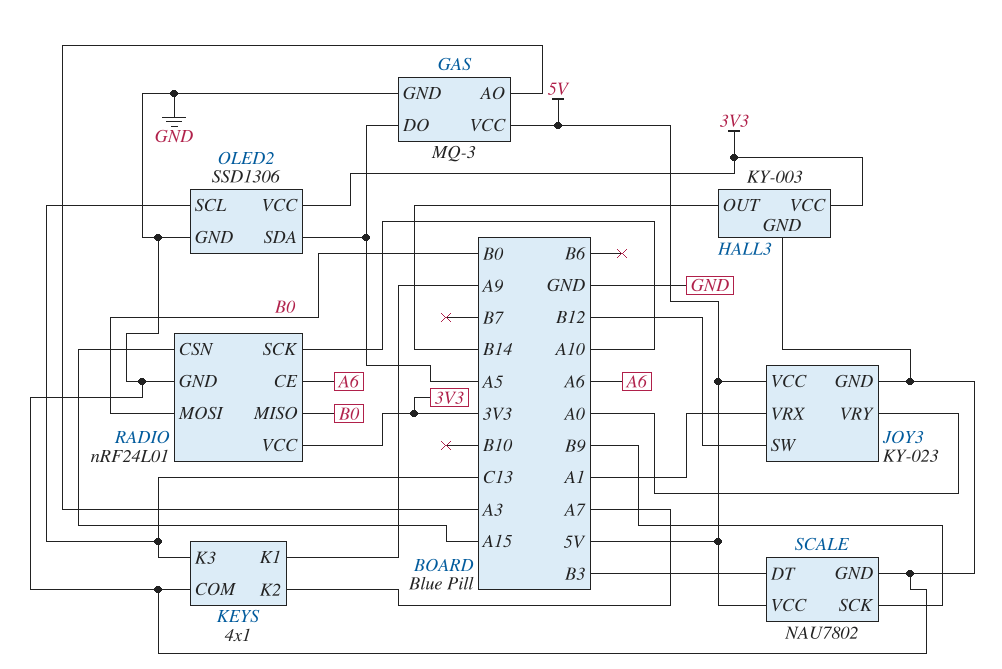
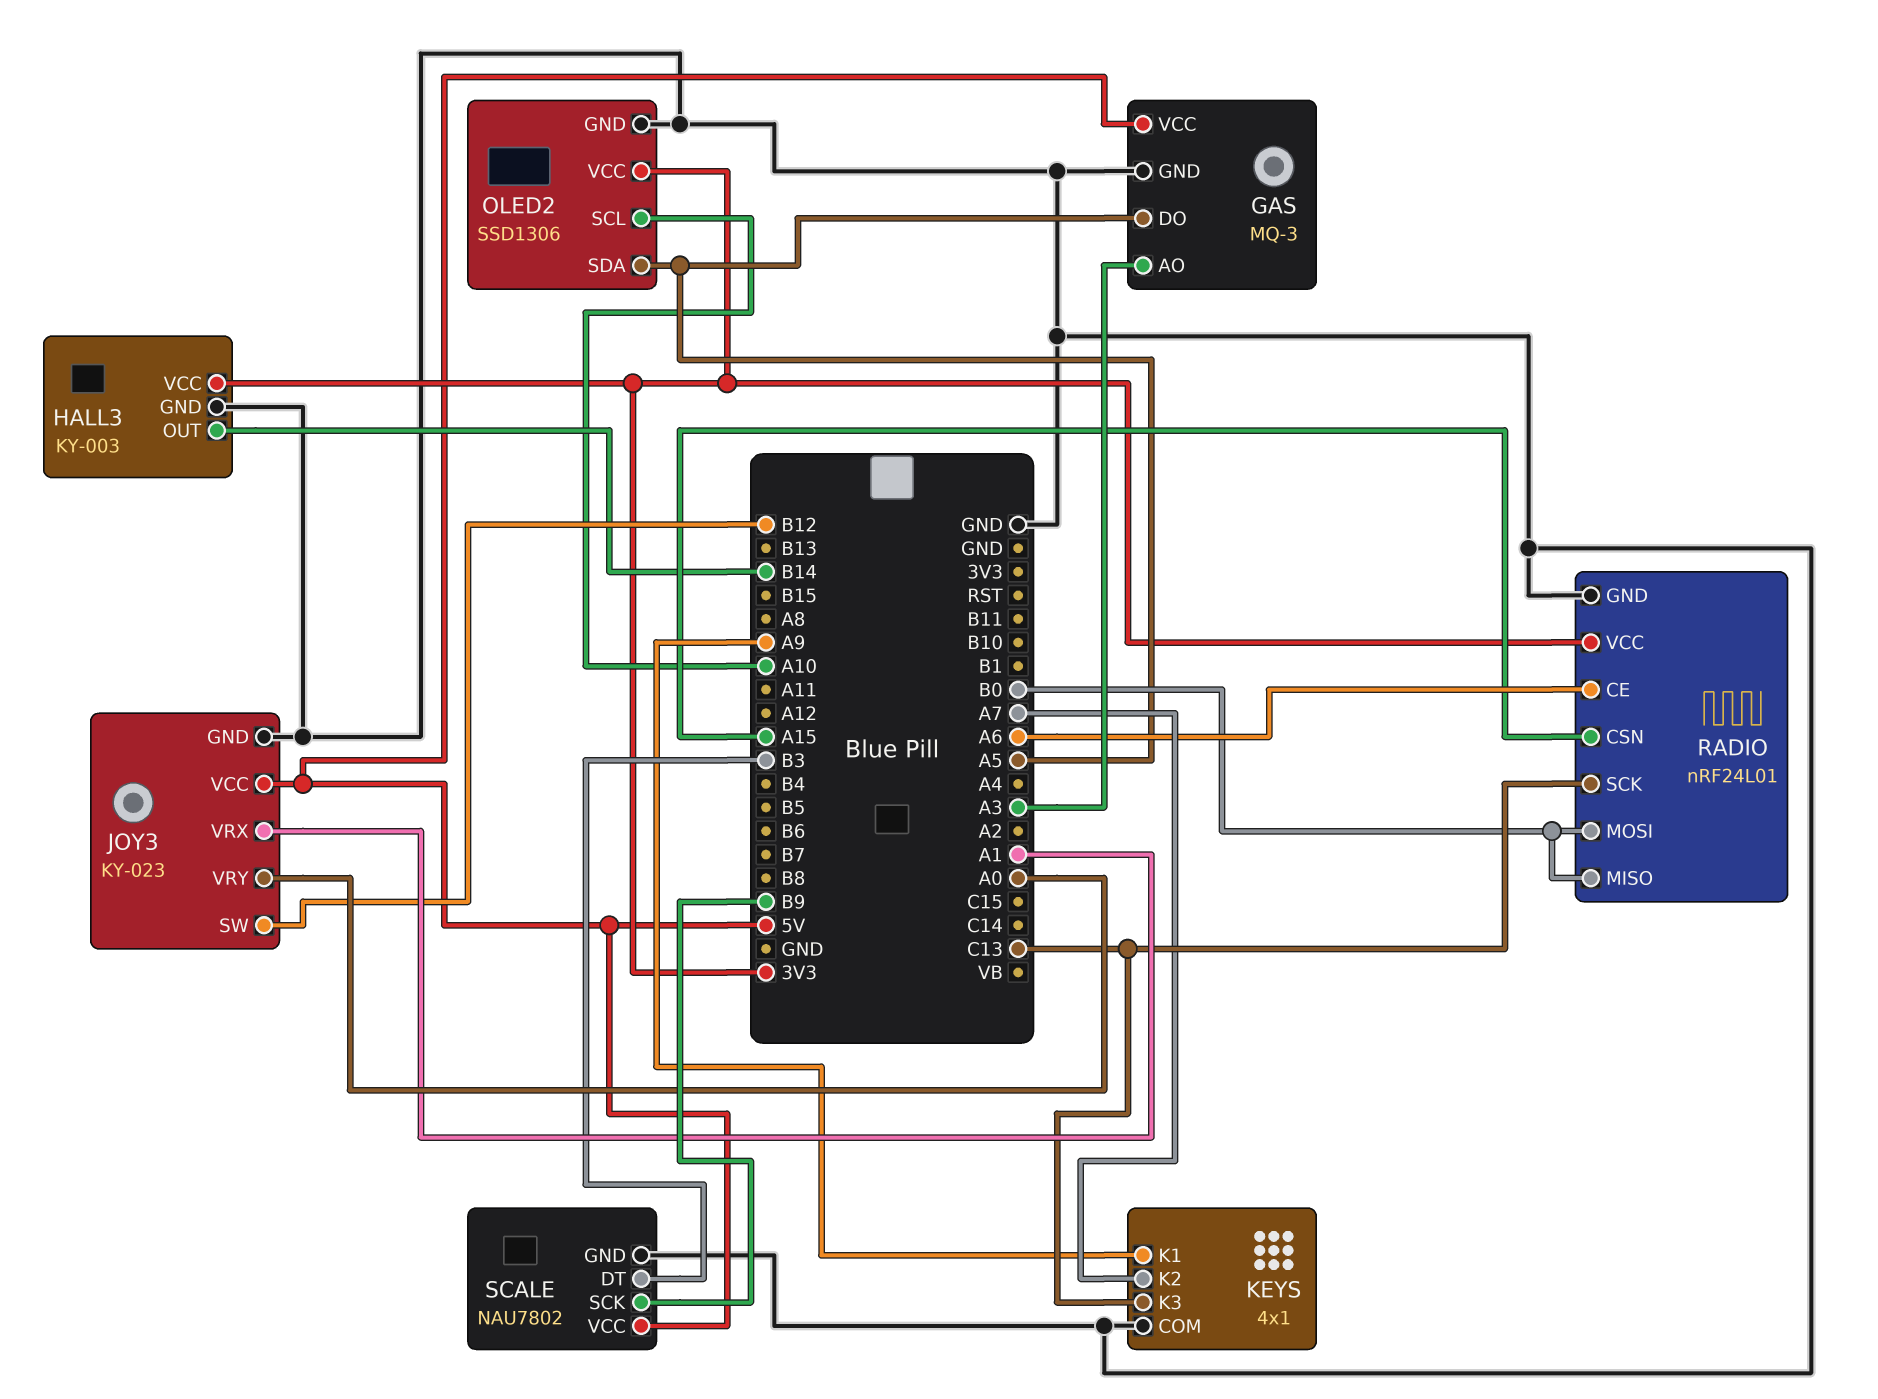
OLED2 pin SCL: C13 -> A10
RADIO pin SCK: A10 -> C13

